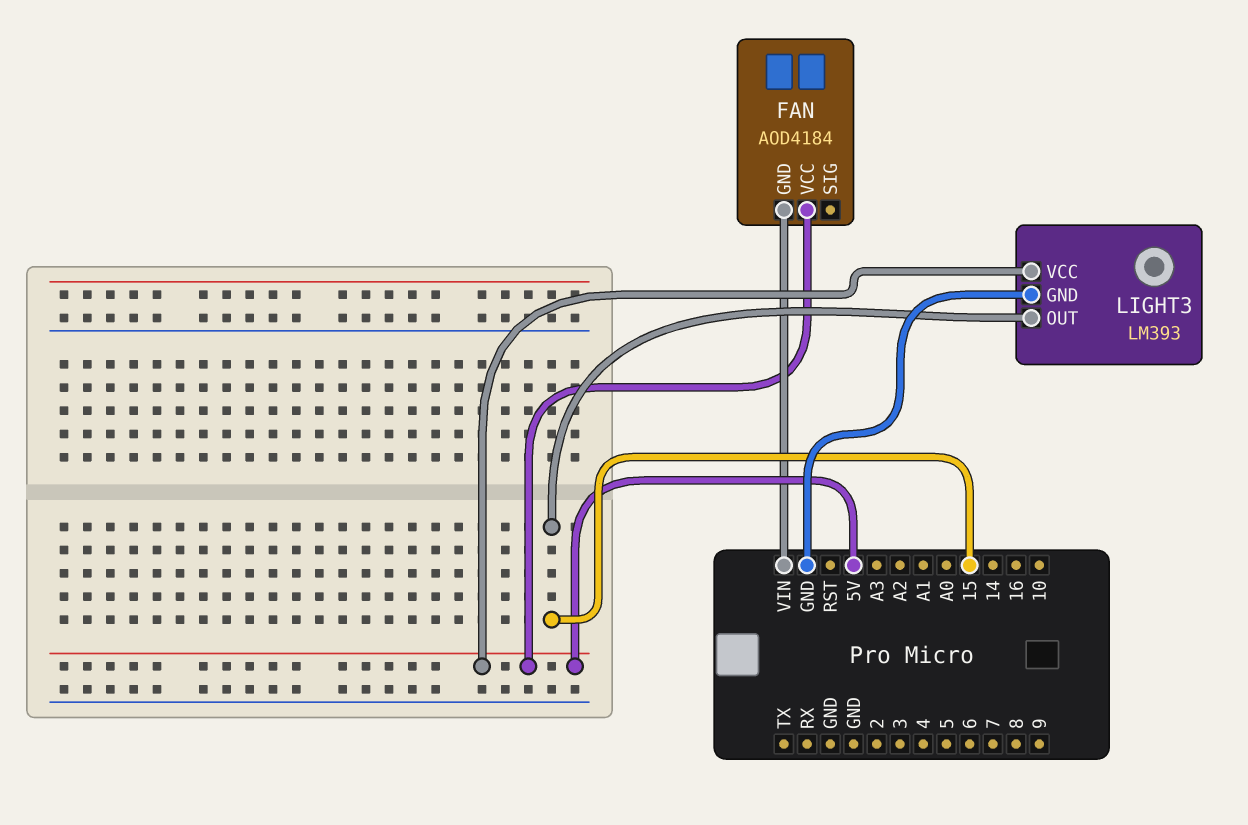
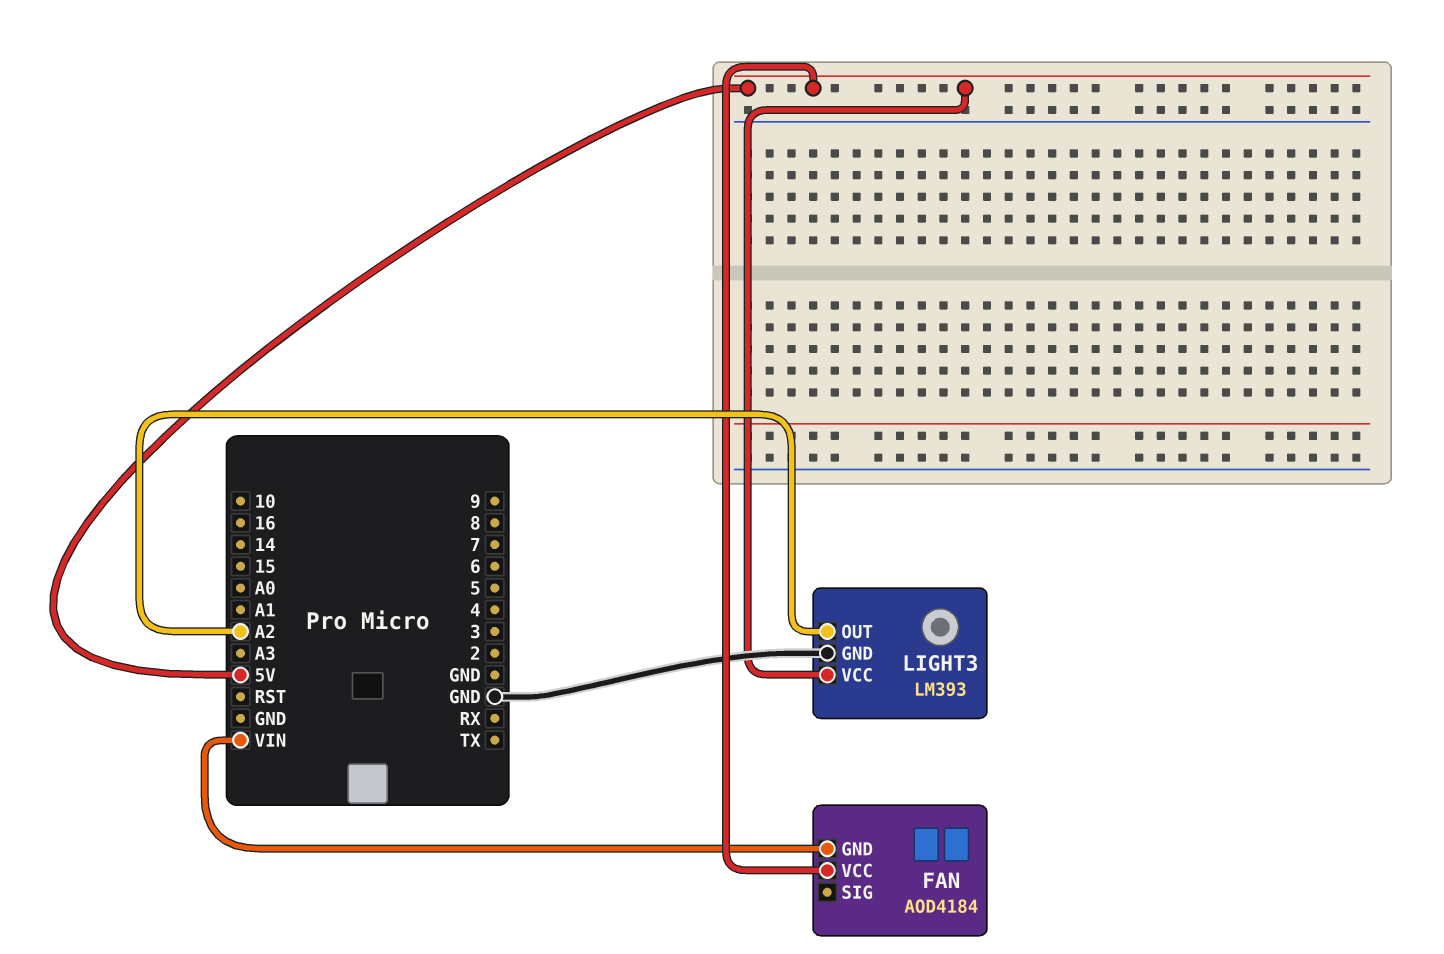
LIGHT3 pin OUT: 15 -> A2

